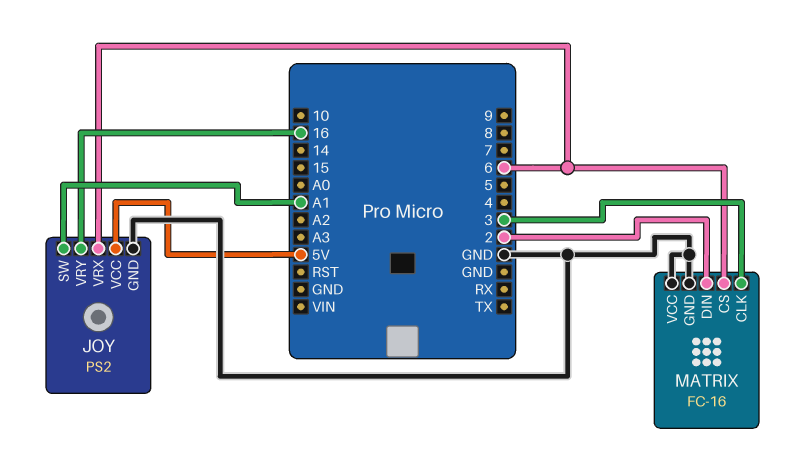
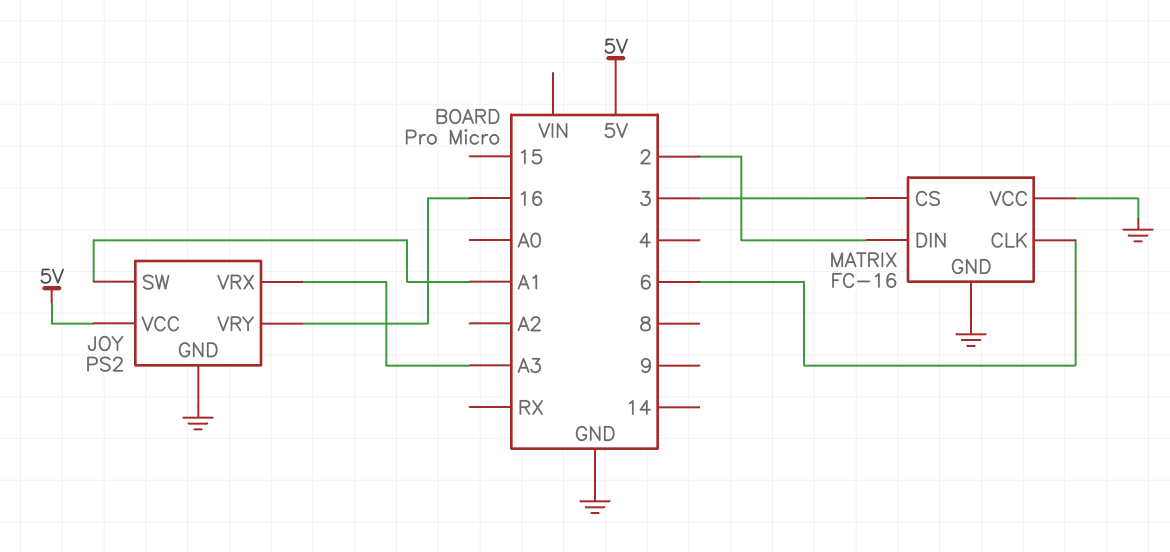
JOY pin VRX: 6 -> A3
MATRIX pin CLK: 3 -> 6
MATRIX pin CS: 6 -> 3

